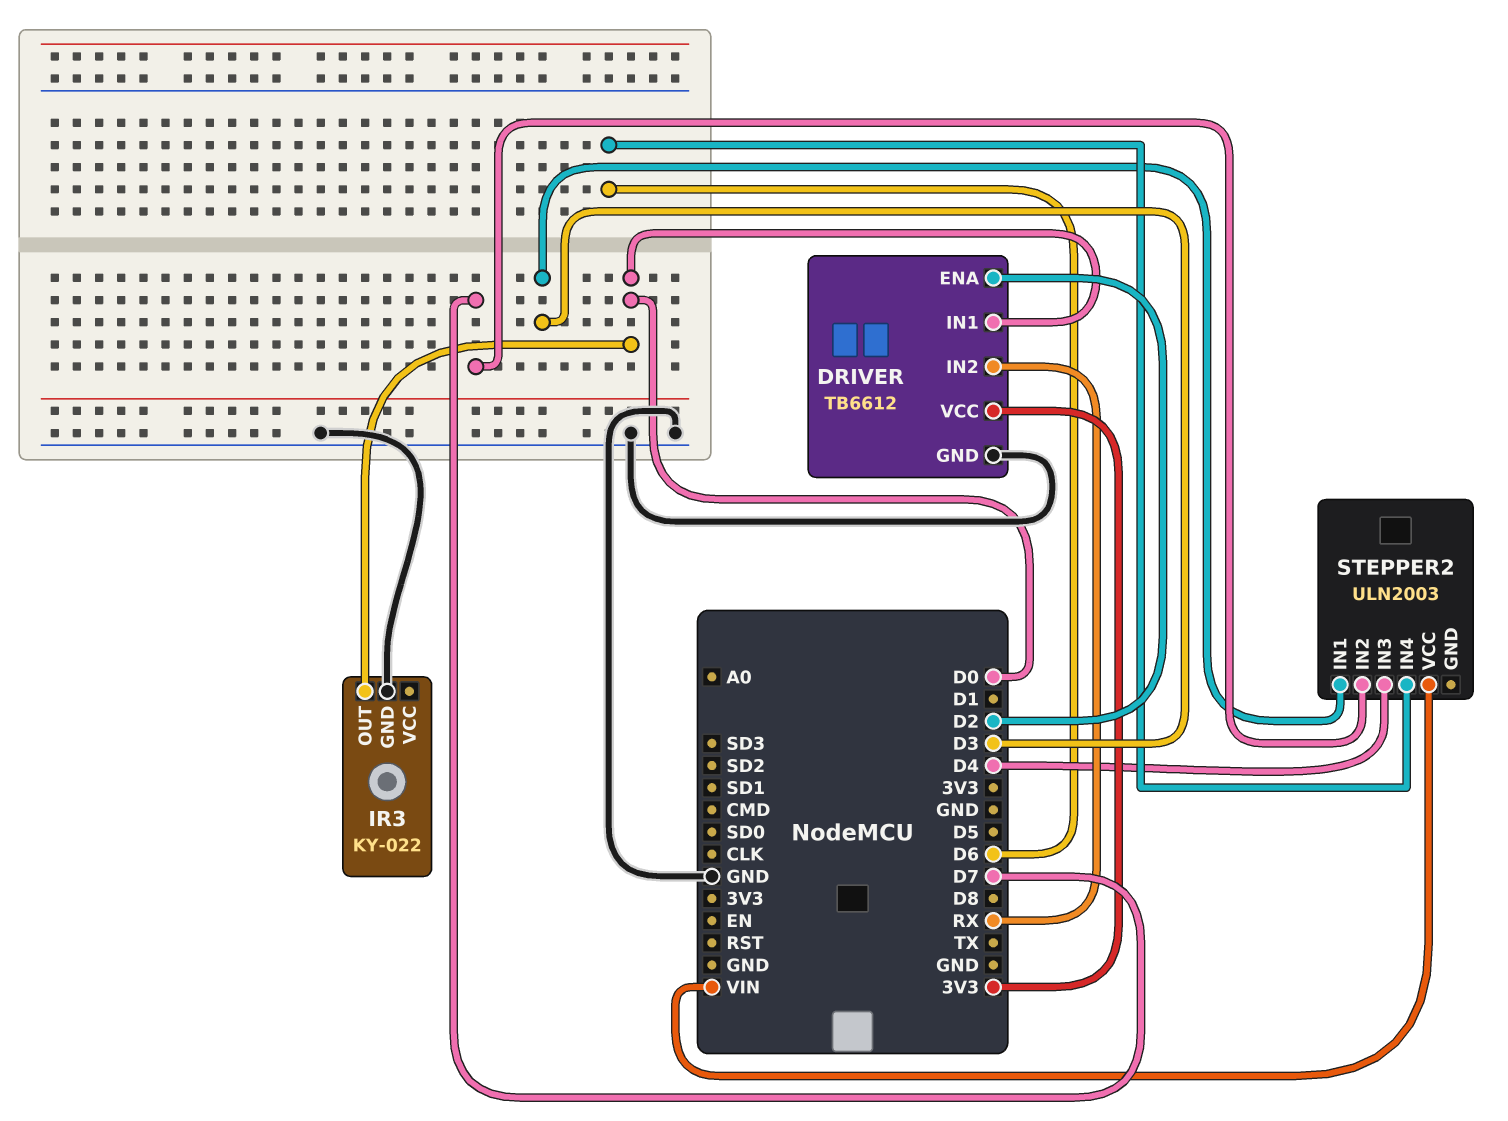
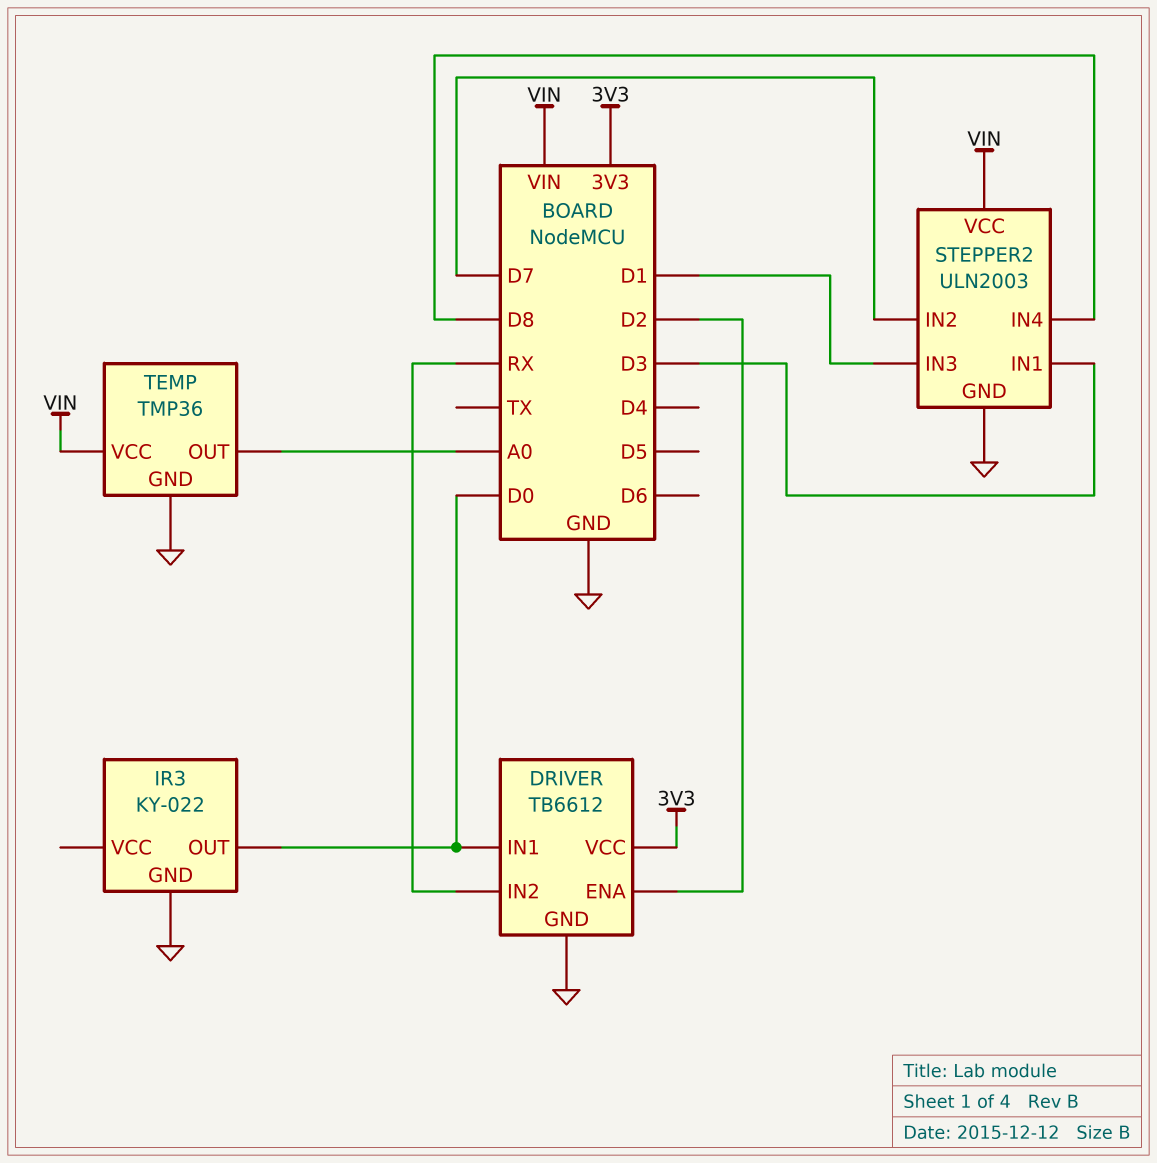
STEPPER2 pin GND: none -> GND
STEPPER2 pin IN3: D4 -> D1
STEPPER2 pin IN4: D6 -> D8
TEMP: none -> TMP36
TEMP pin GND: none -> GND
TEMP pin OUT: none -> A0
TEMP pin VCC: none -> VIN

